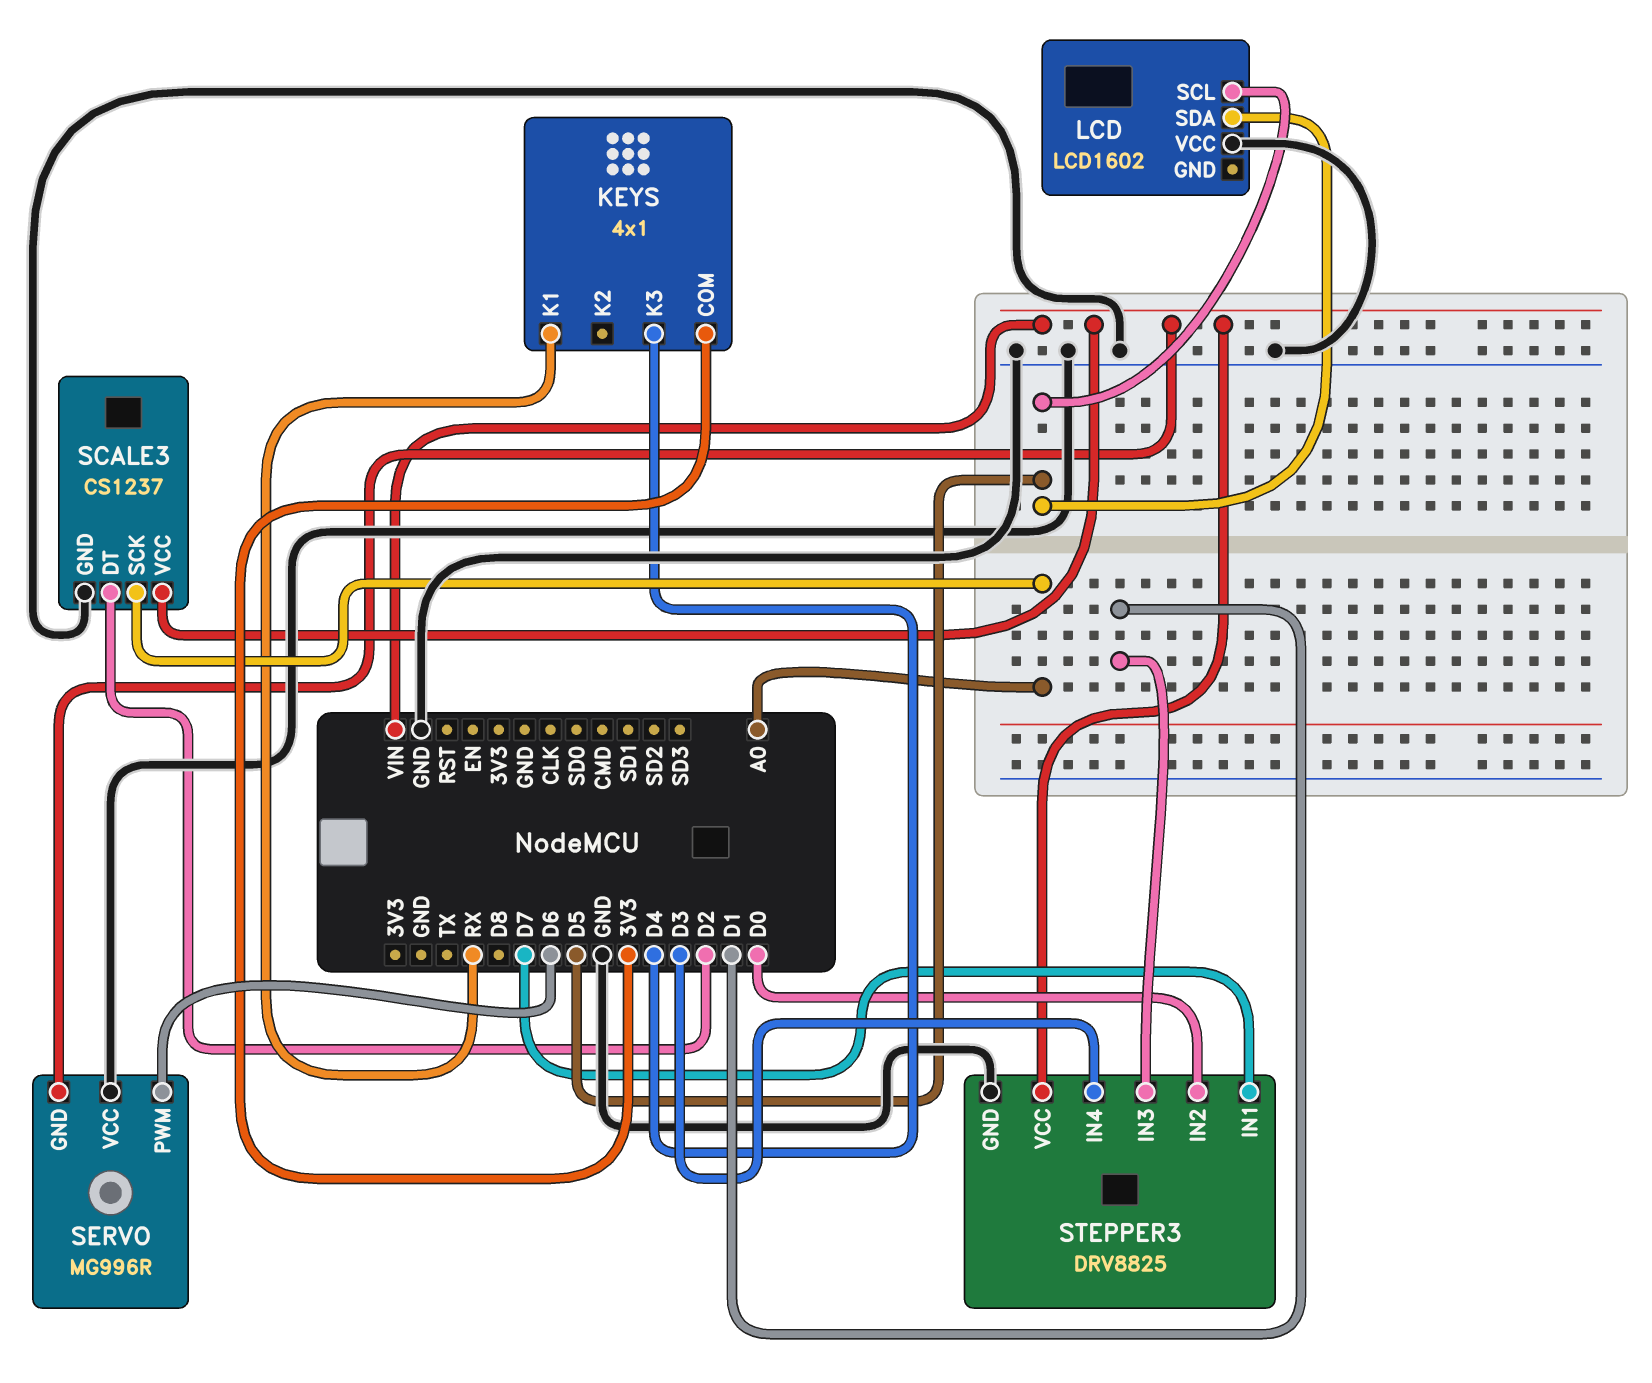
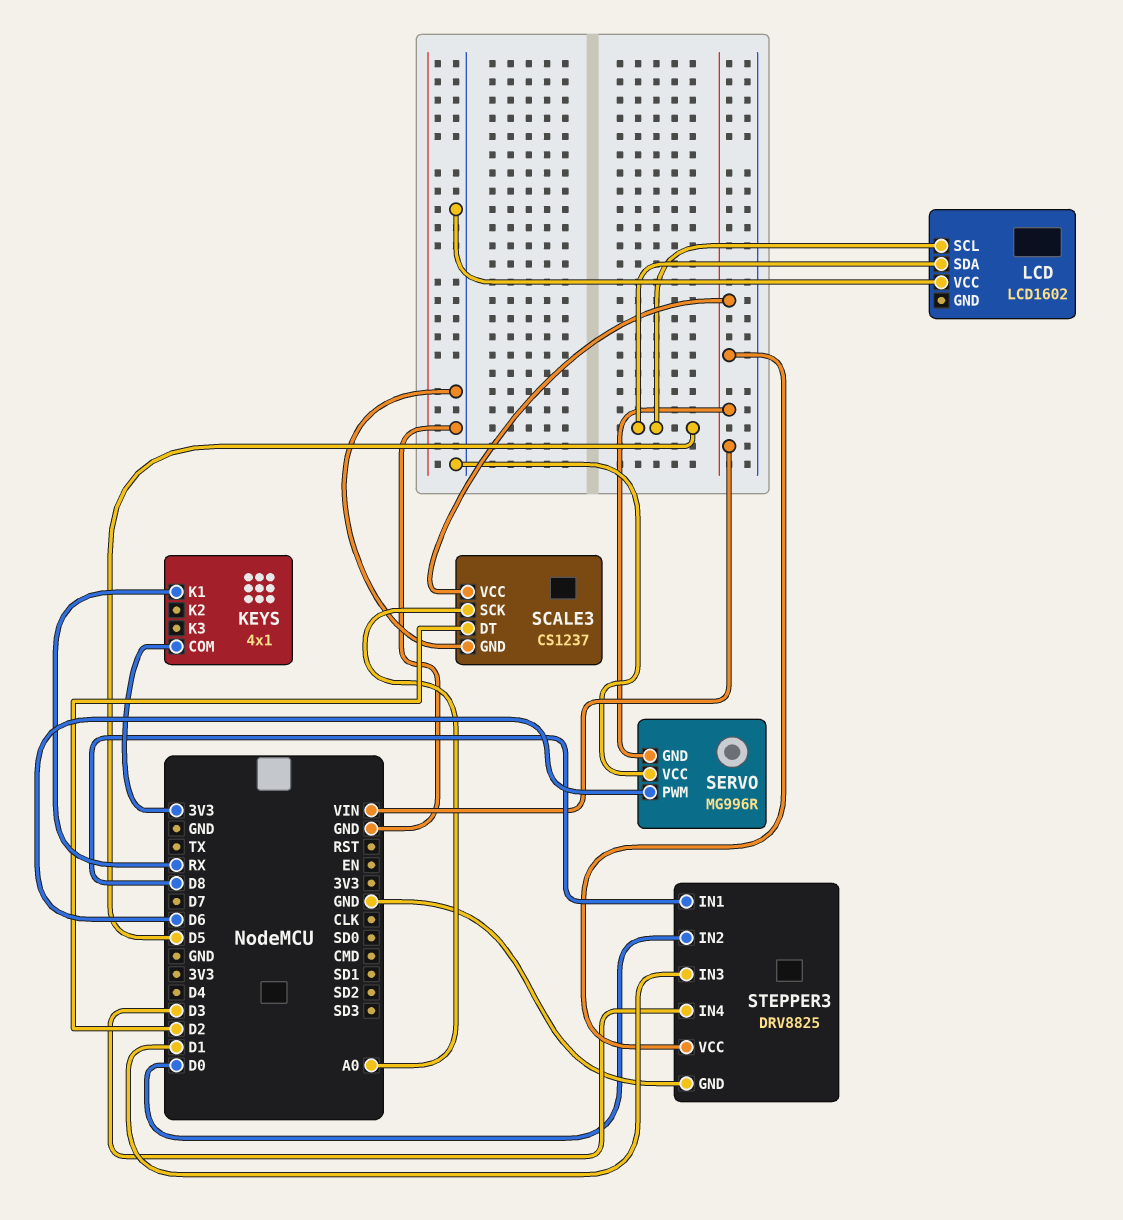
KEYS pin K3: D4 -> none
STEPPER3 pin IN1: D7 -> D8

